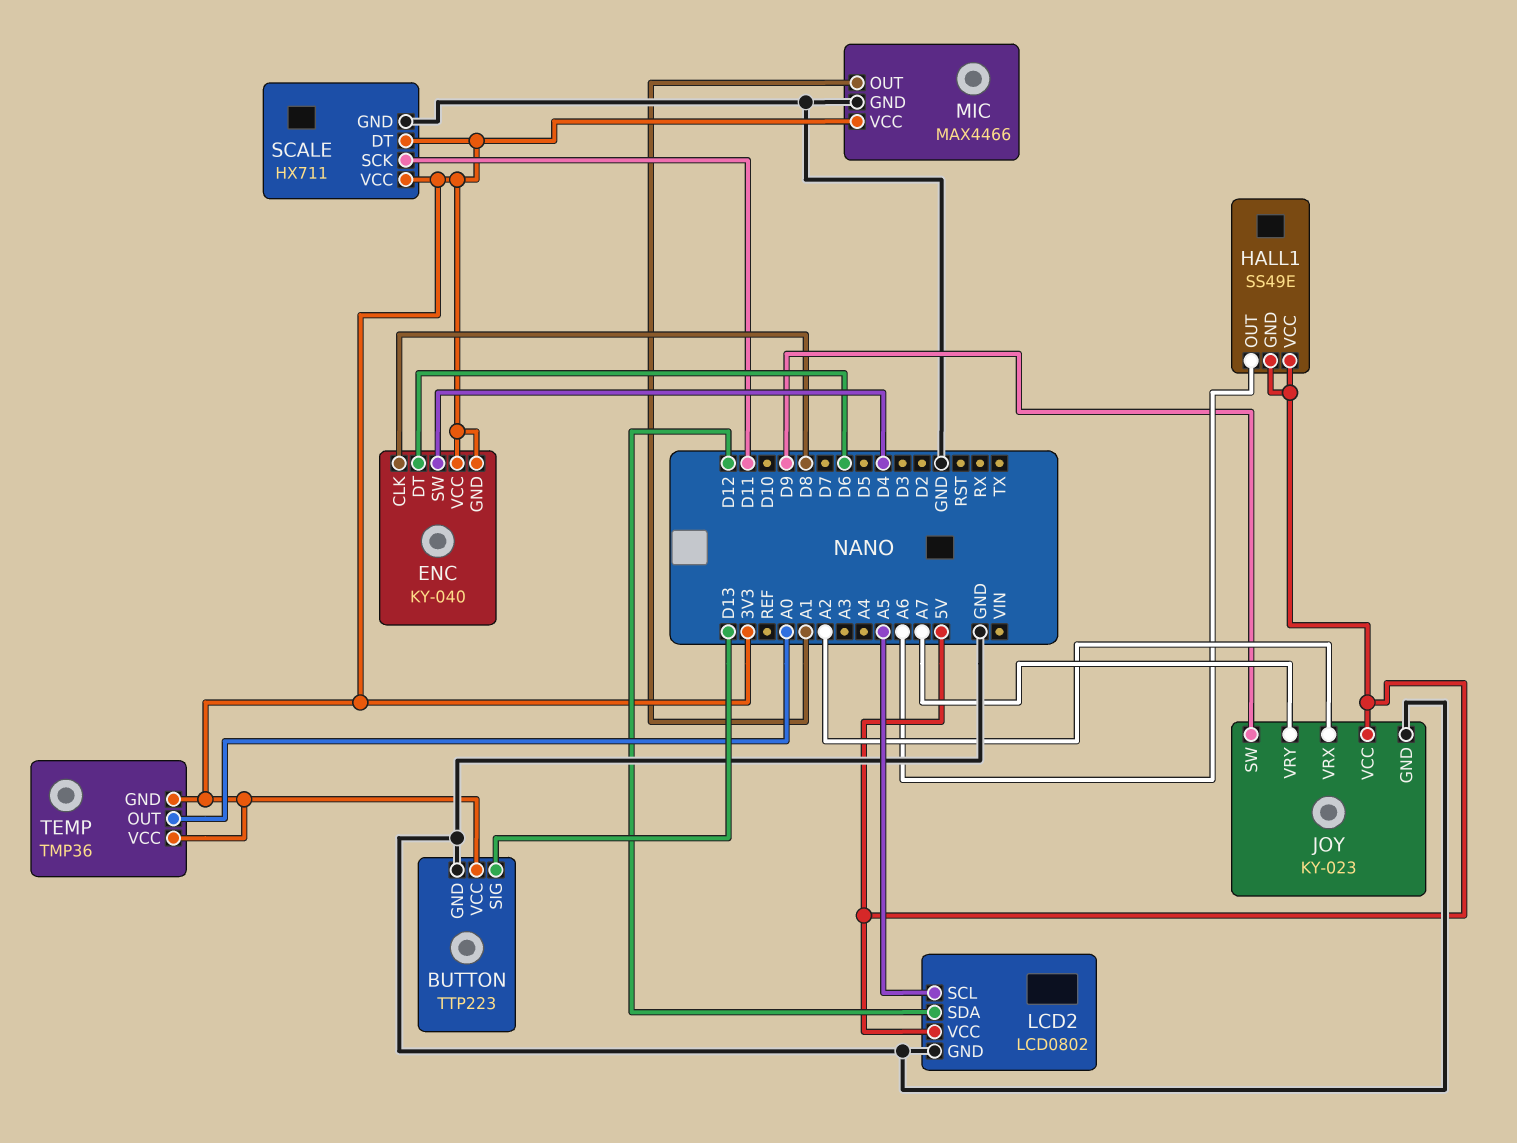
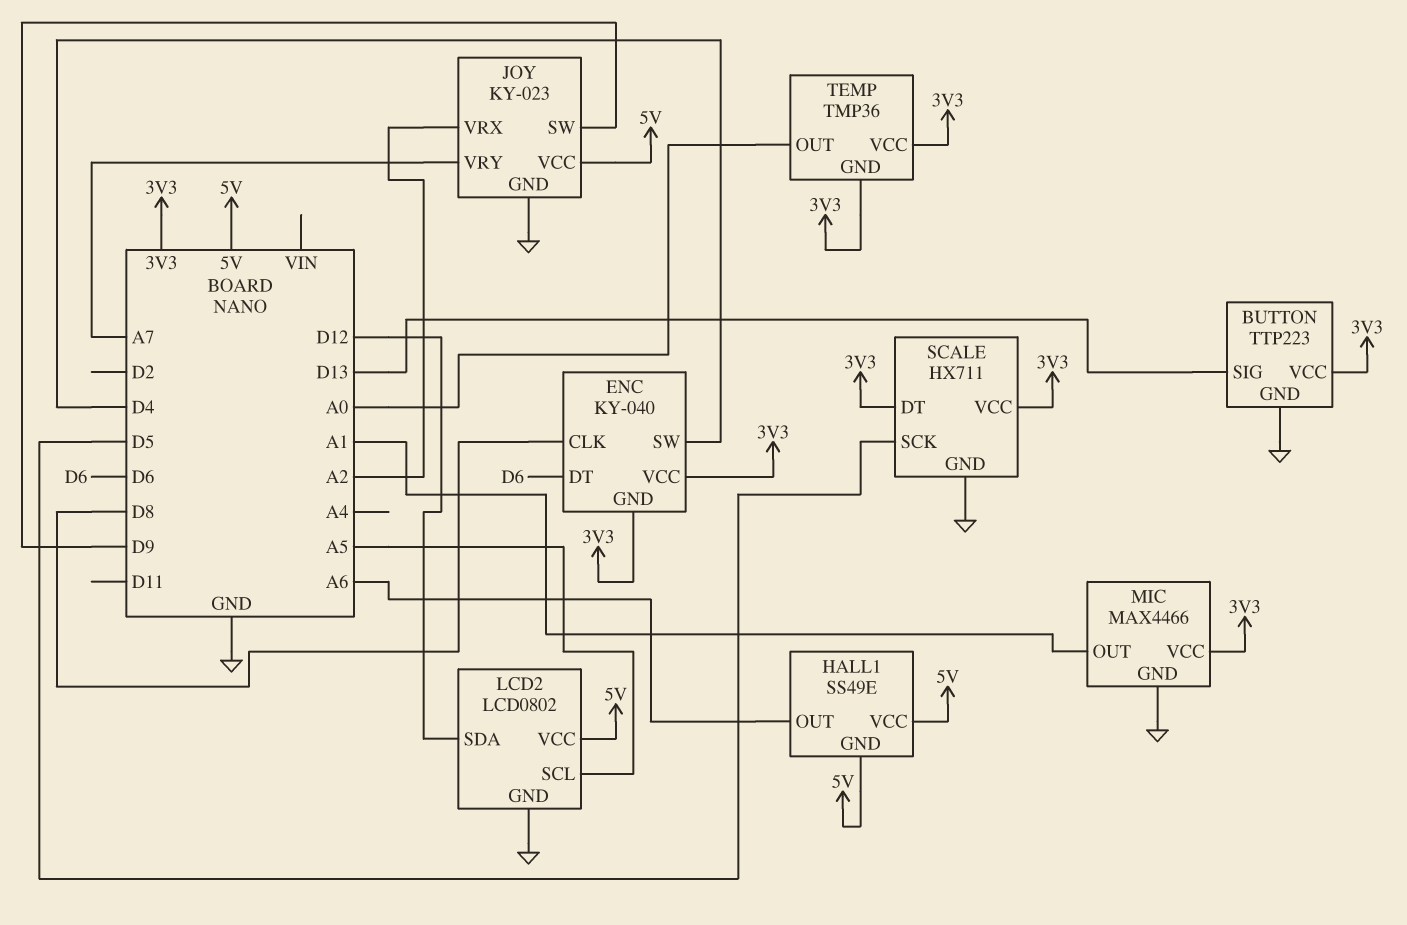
SCALE pin SCK: D11 -> D5

